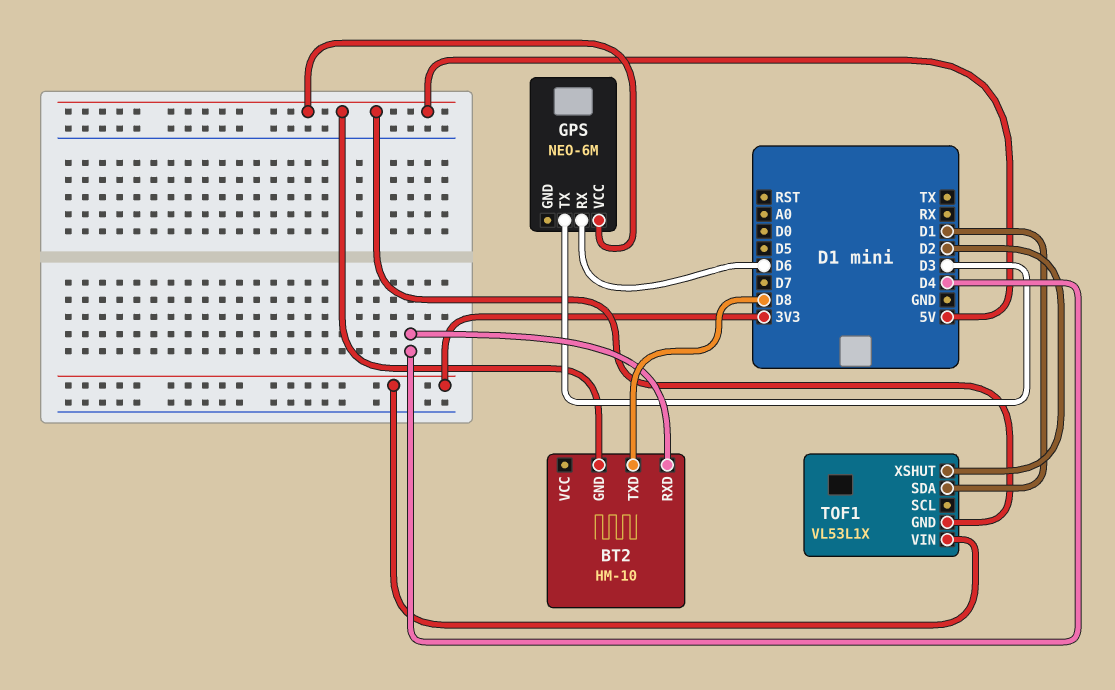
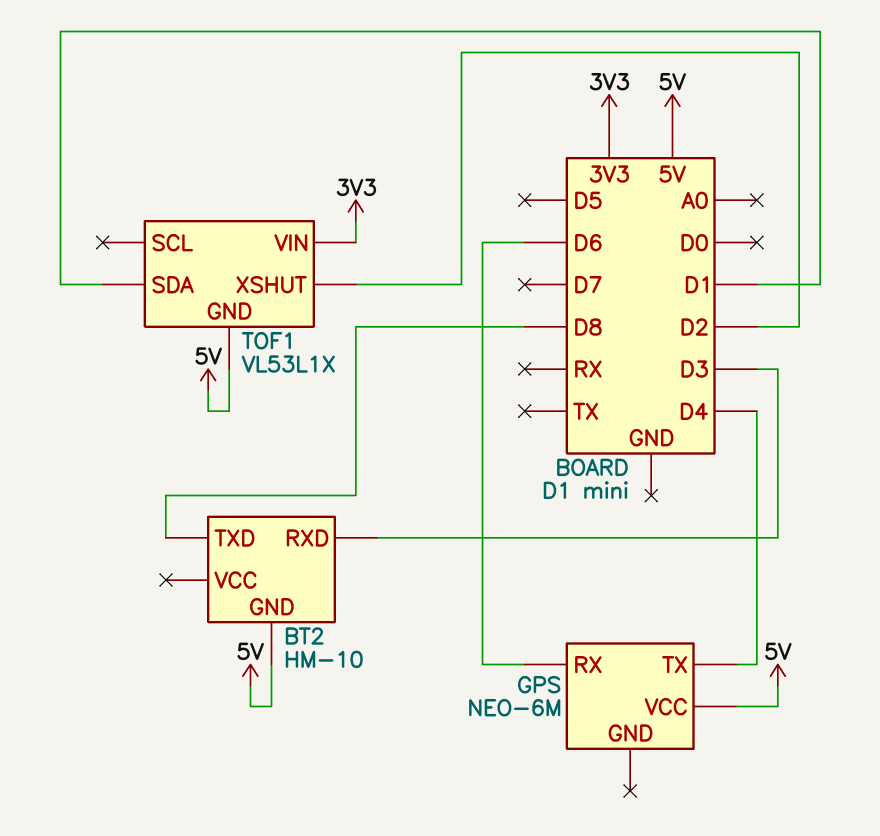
BT2 pin RXD: D4 -> D3
GPS pin TX: D3 -> D4

